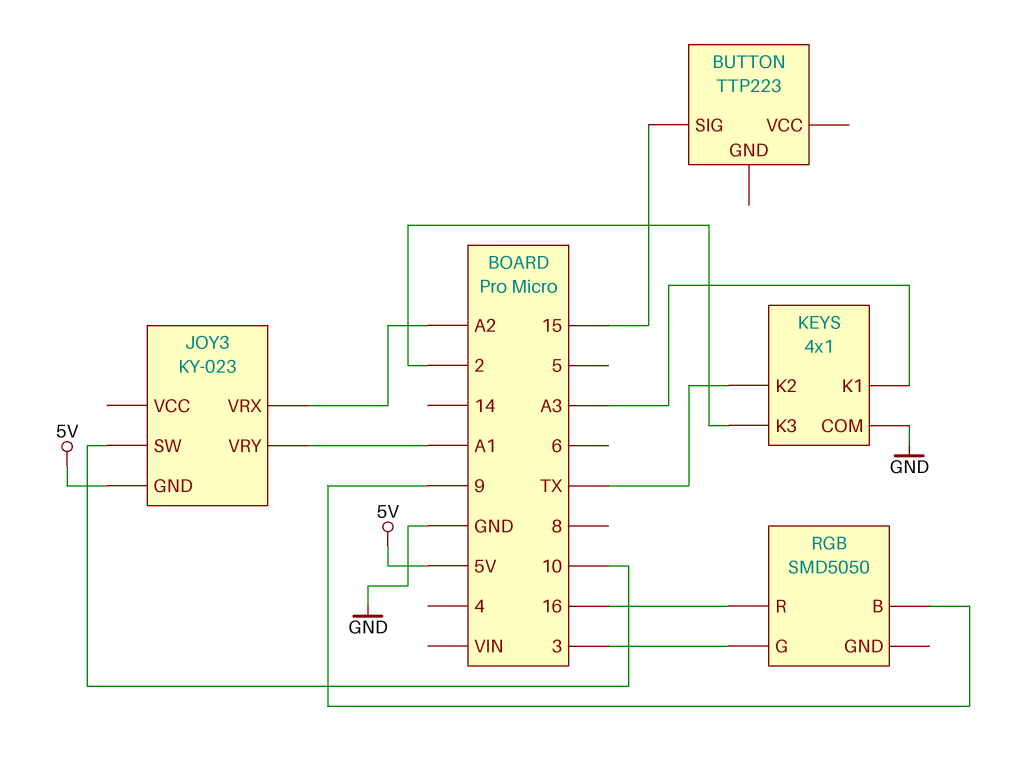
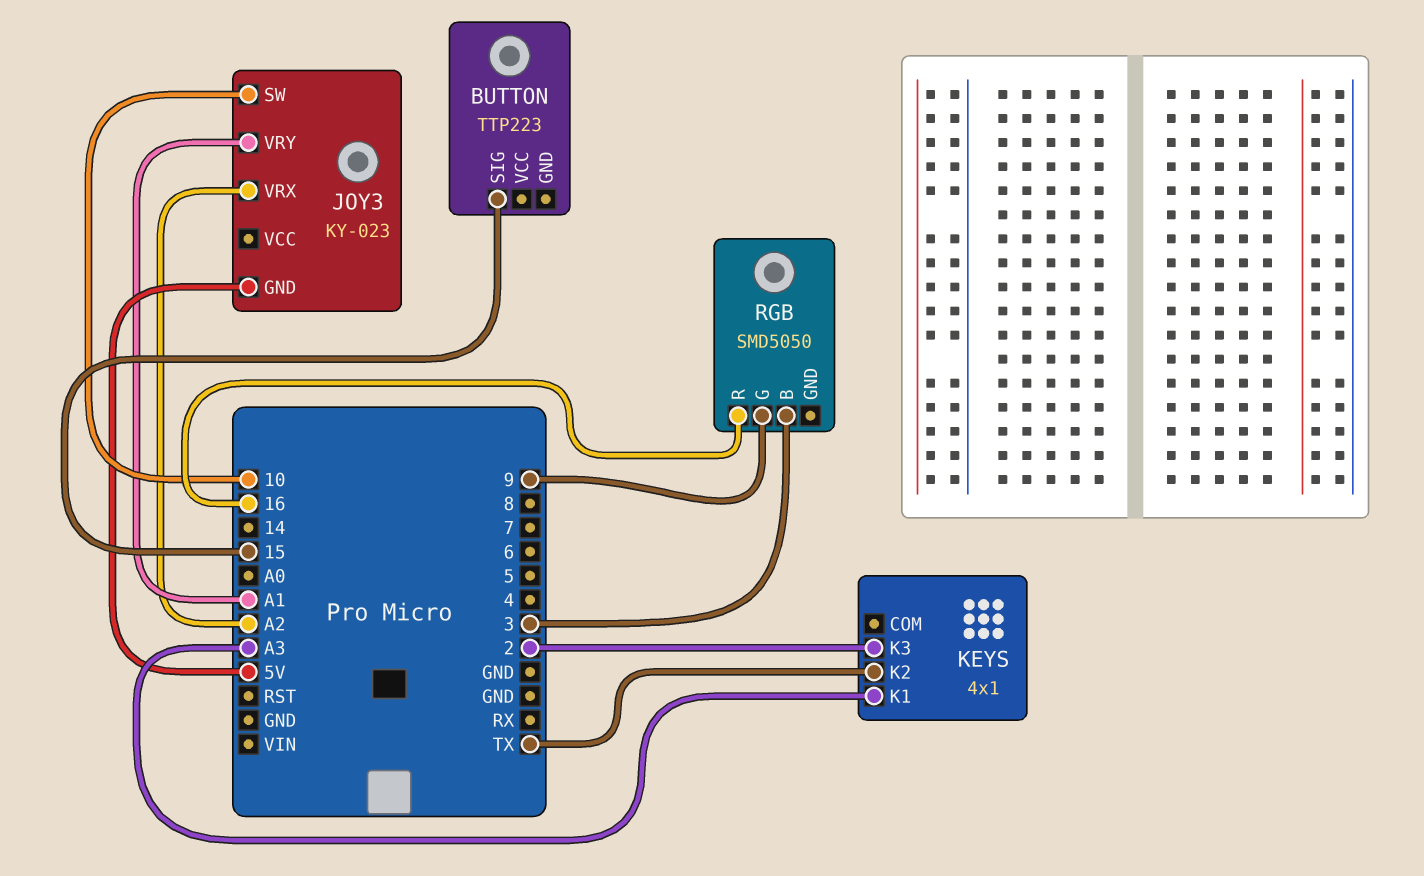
KEYS pin COM: GND -> none
RGB pin B: 9 -> 3
RGB pin G: 3 -> 9

